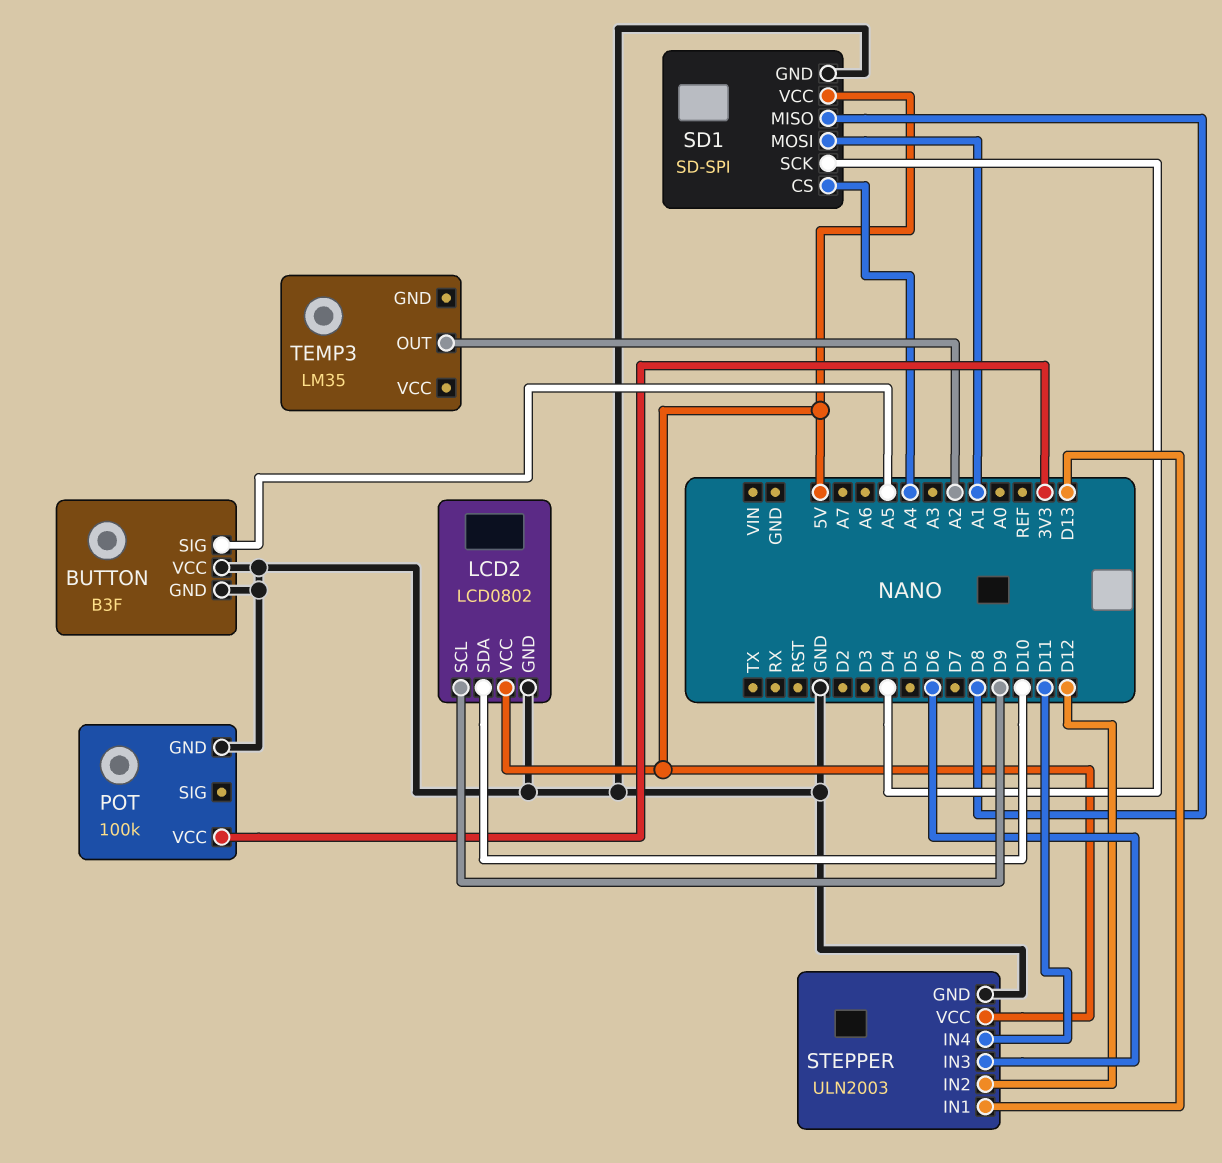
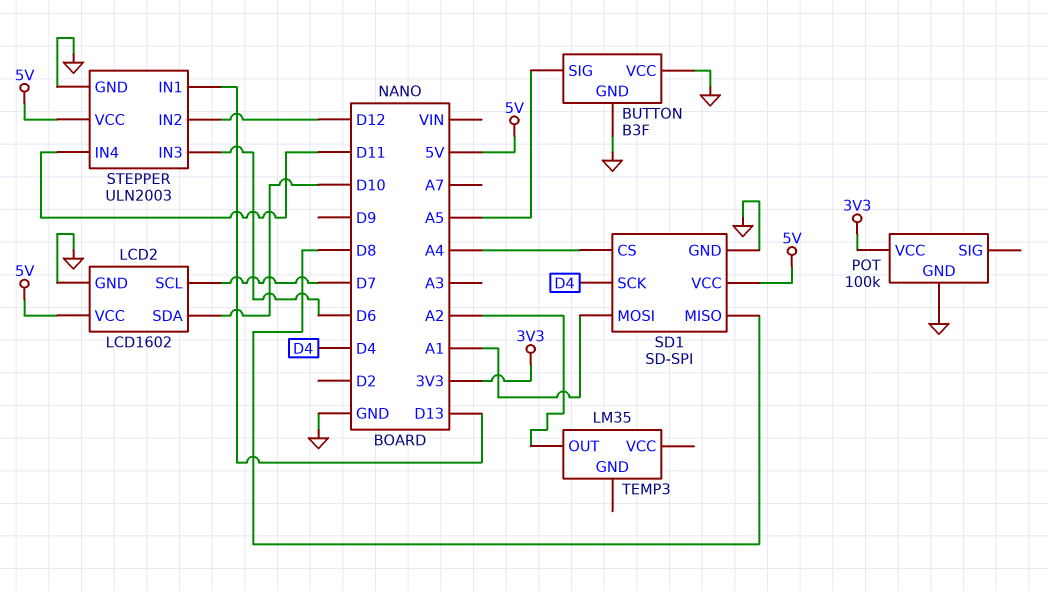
LCD2: LCD0802 -> LCD1602
LCD2 pin SCL: D9 -> D7

